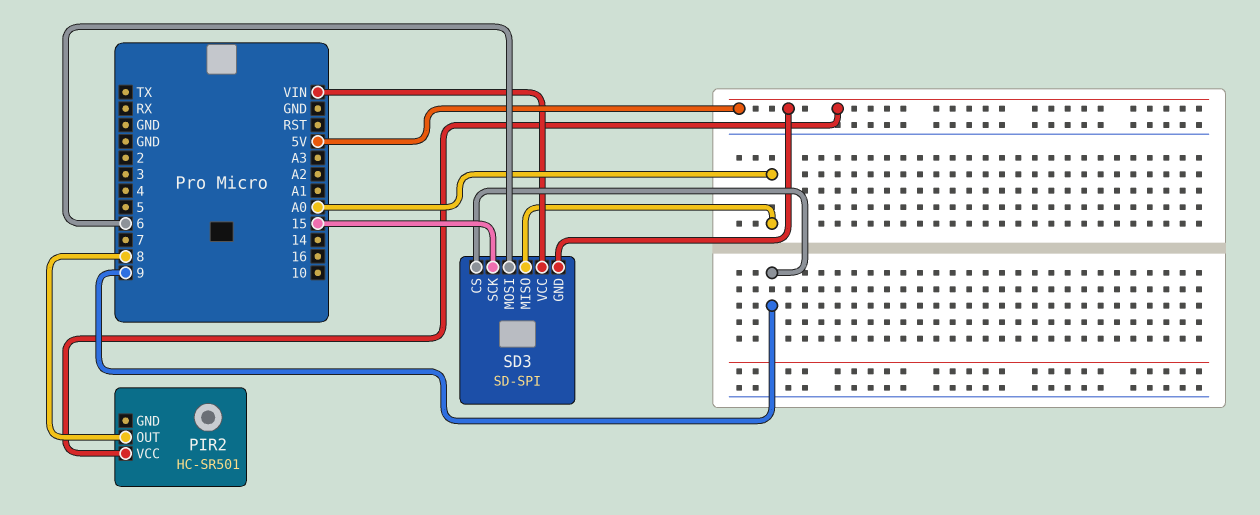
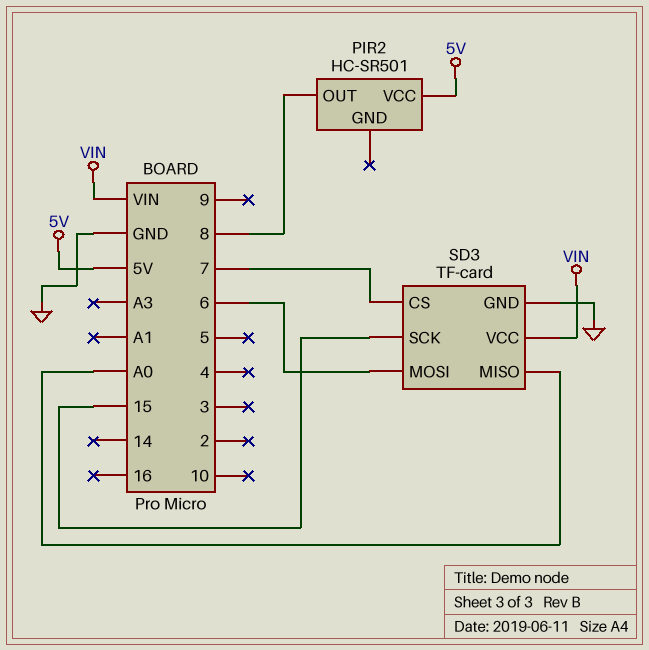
SD3: SD-SPI -> TF-card
SD3 pin CS: 9 -> 7
SD3 pin GND: 5V -> GND

